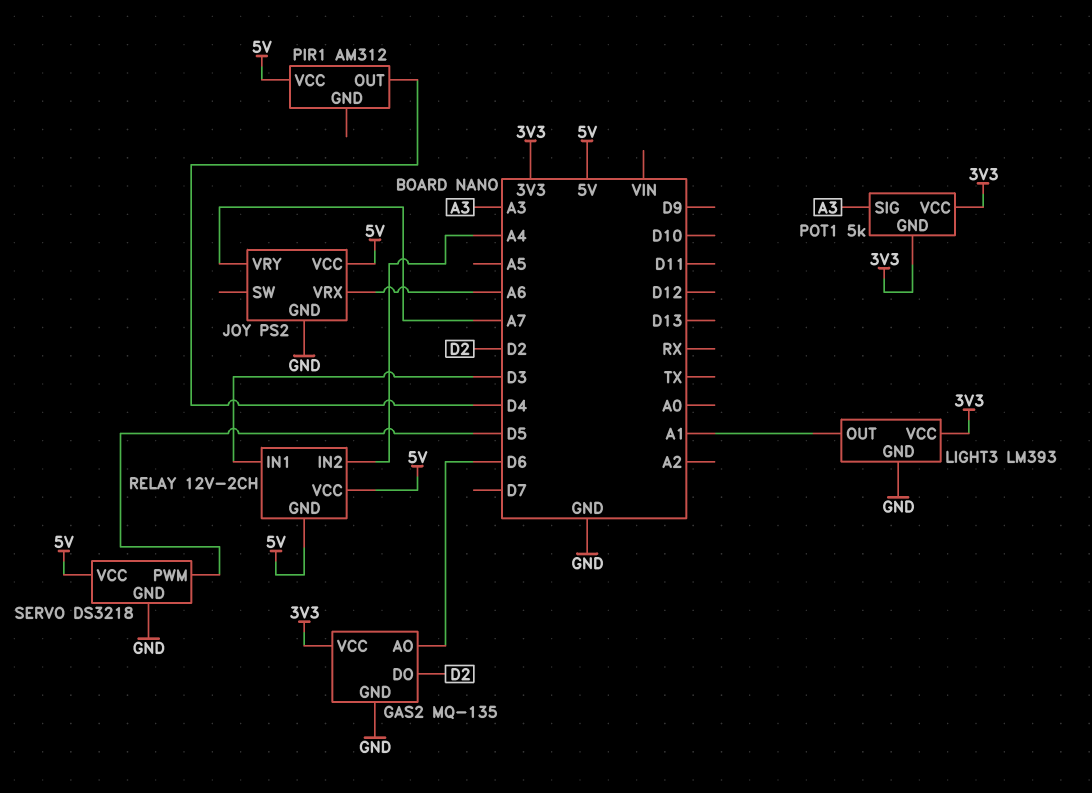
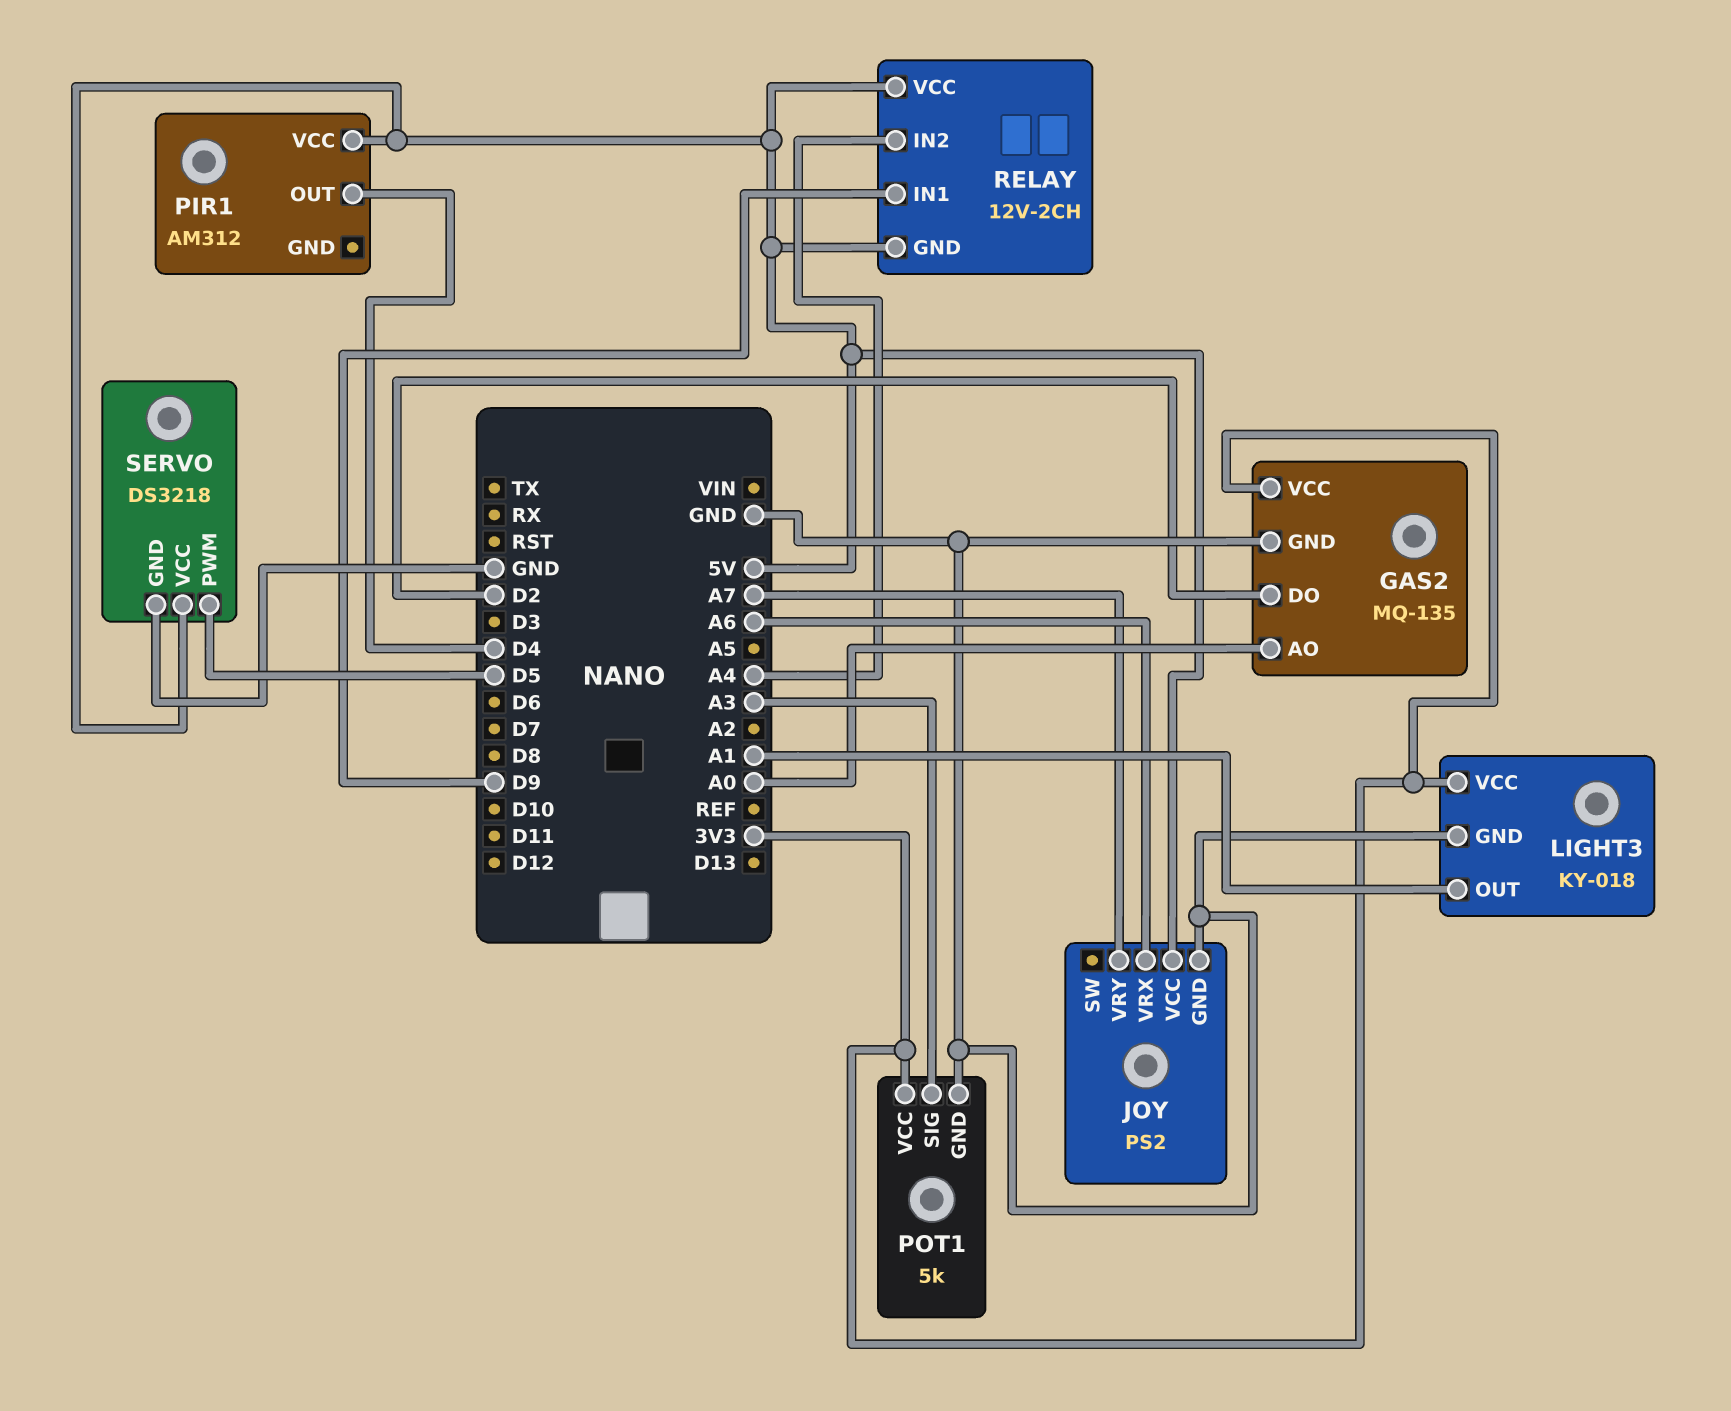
GAS2 pin AO: D6 -> A0
LIGHT3: LM393 -> KY-018
POT1 pin GND: 3V3 -> GND
RELAY pin IN1: D3 -> D9

